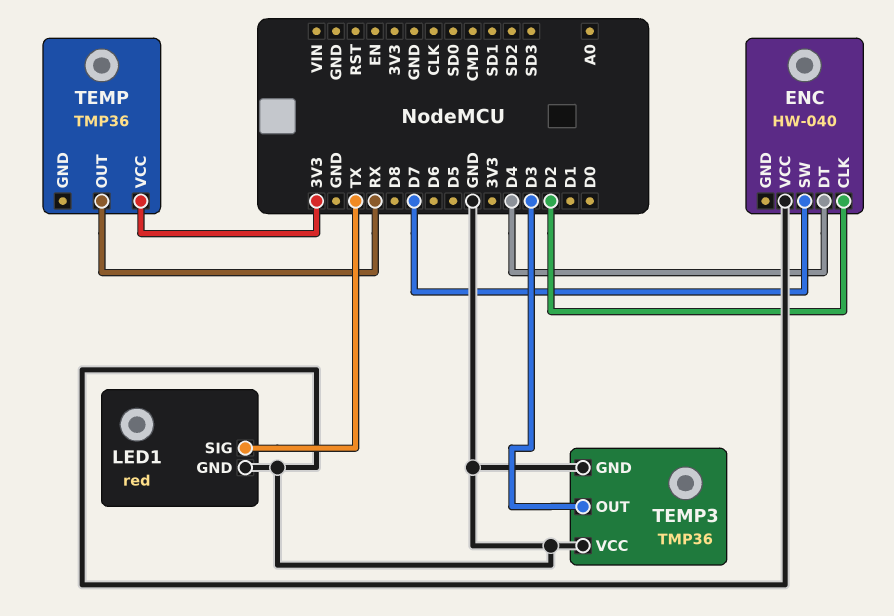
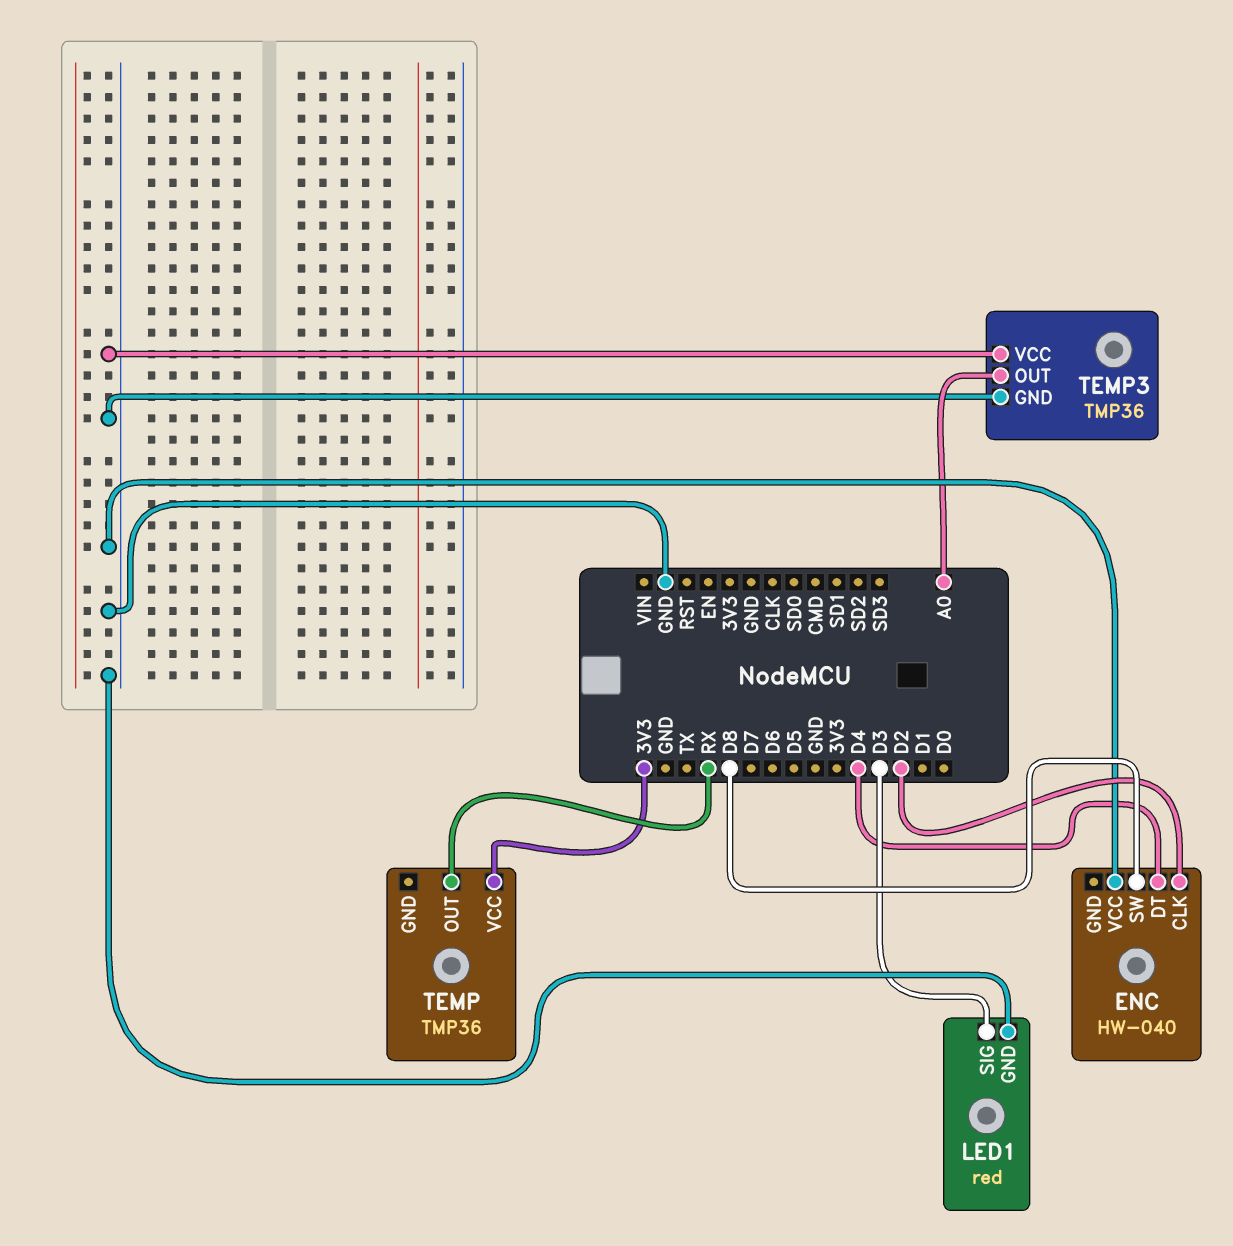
ENC pin SW: D7 -> D8
LED1 pin SIG: TX -> D3
TEMP3 pin OUT: D3 -> A0

